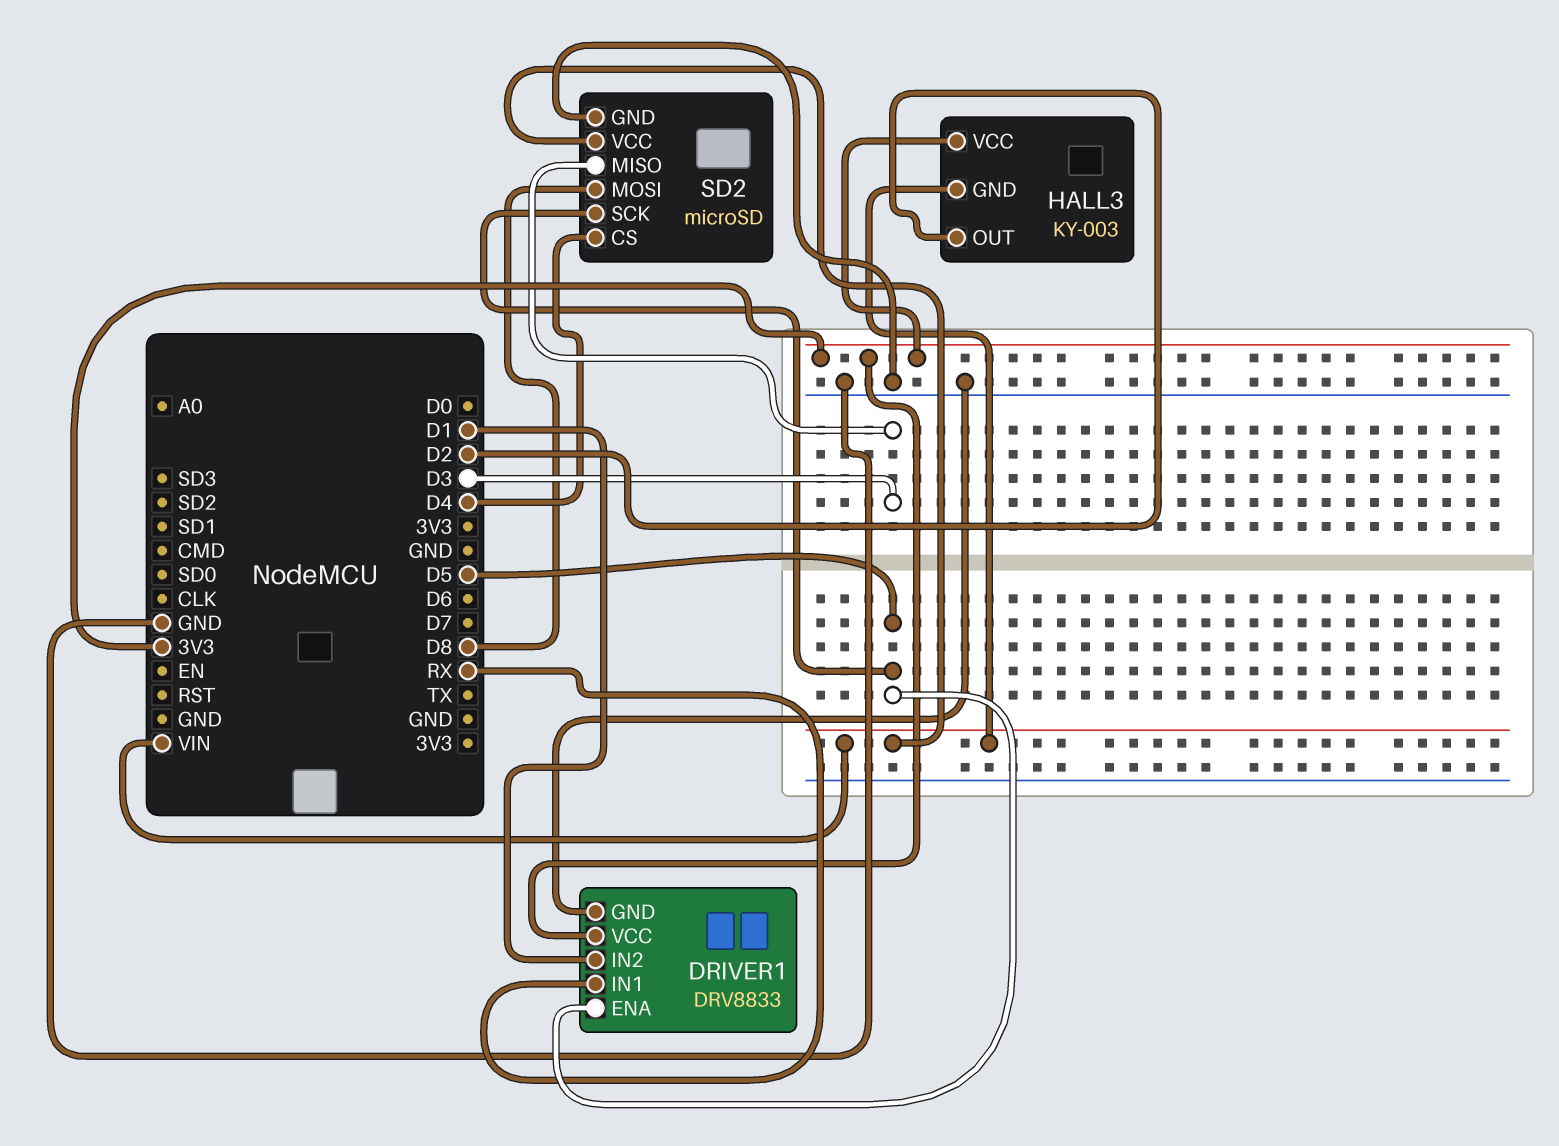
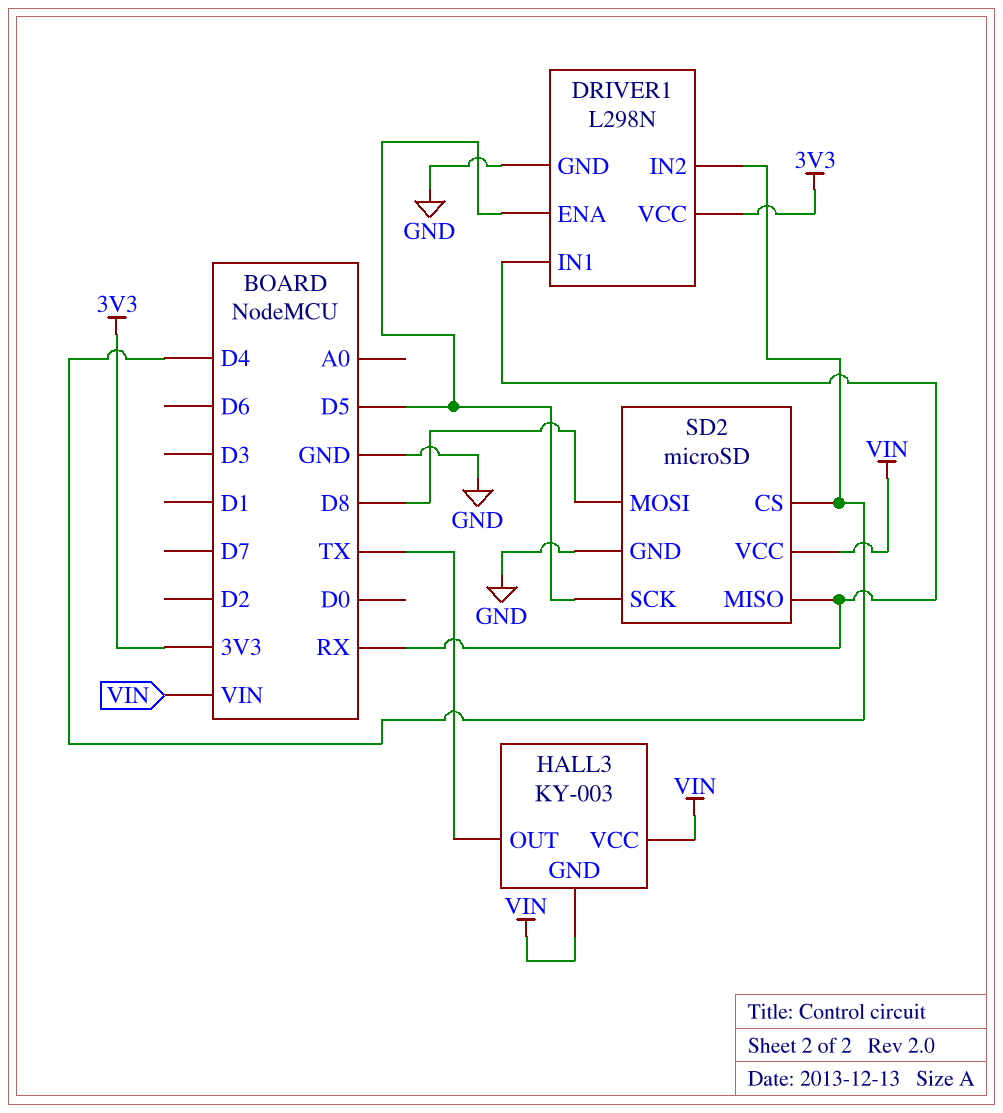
DRIVER1: DRV8833 -> L298N
DRIVER1 pin IN2: D1 -> D4
HALL3 pin OUT: D2 -> TX
HALL3 pin VCC: 3V3 -> VIN
SD2 pin MISO: D3 -> RX

